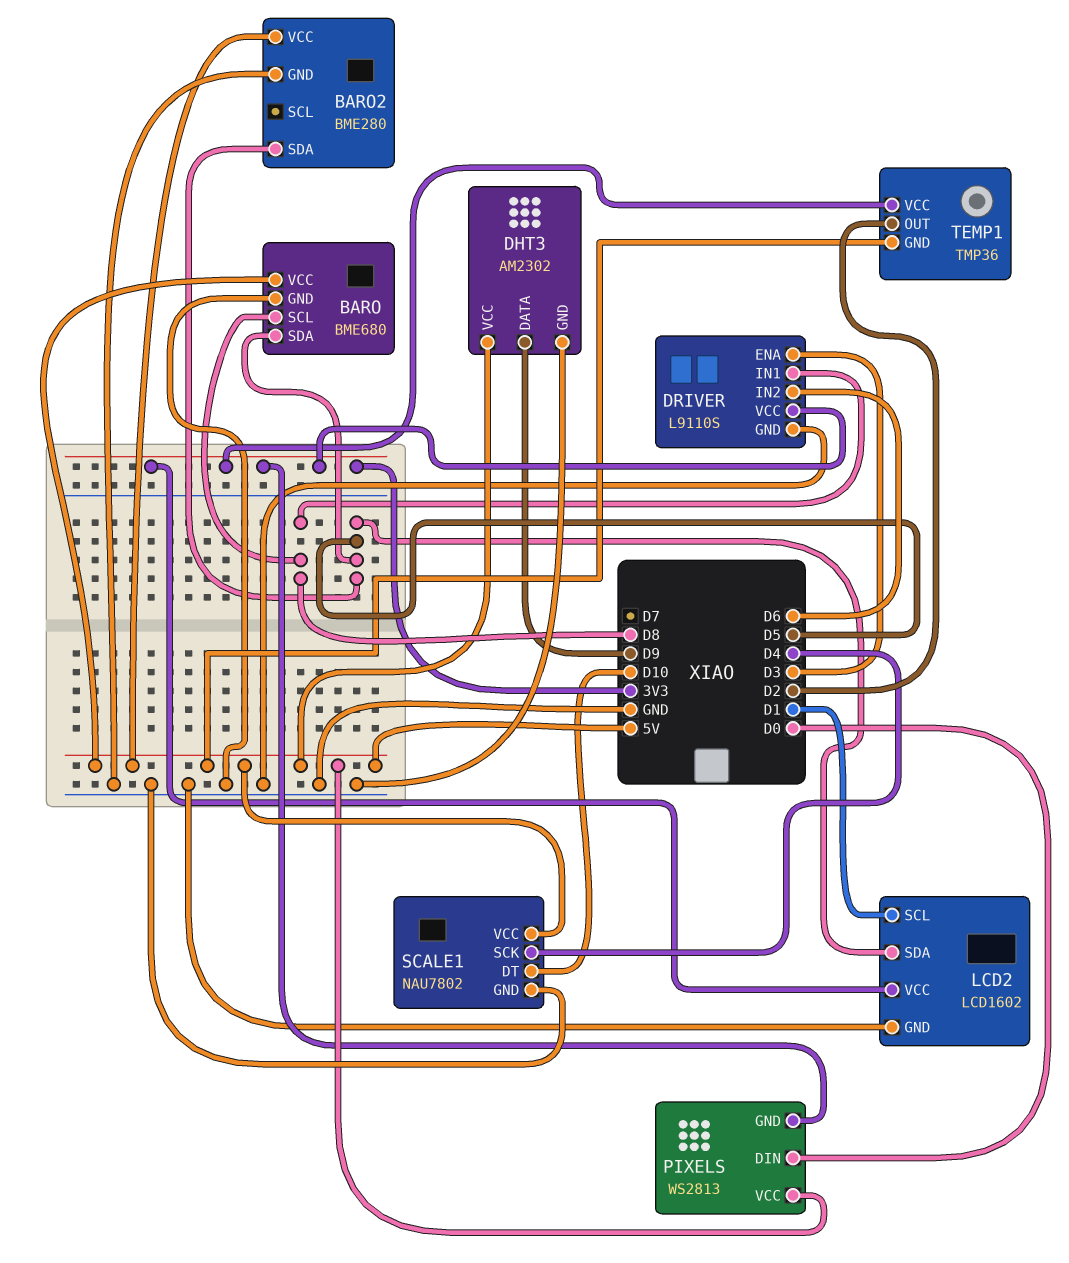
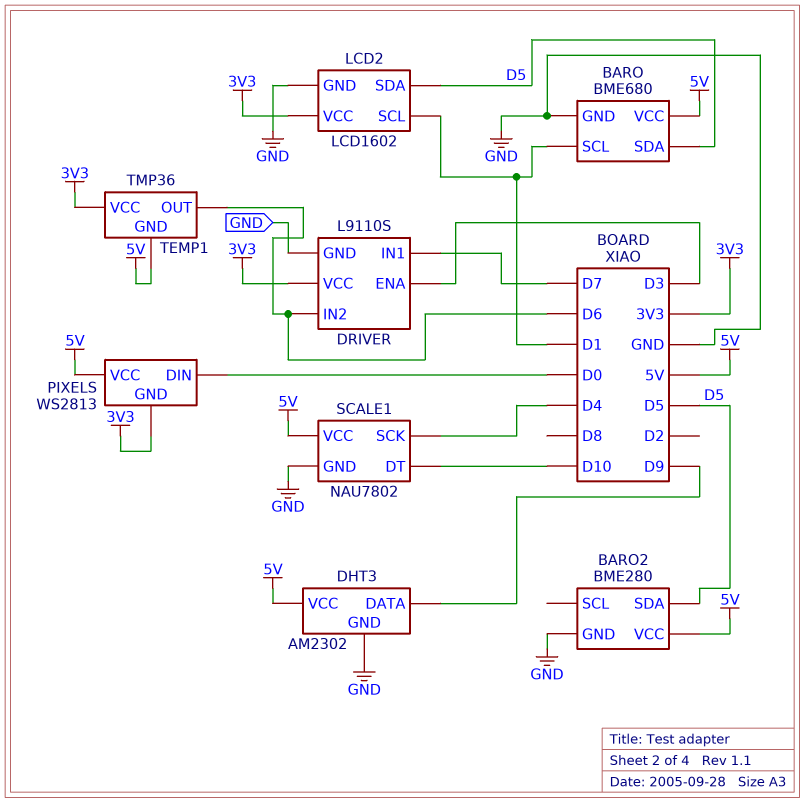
BARO pin SCL: D8 -> D1
DRIVER pin IN1: D8 -> D7
TEMP1 pin OUT: D2 -> D6

